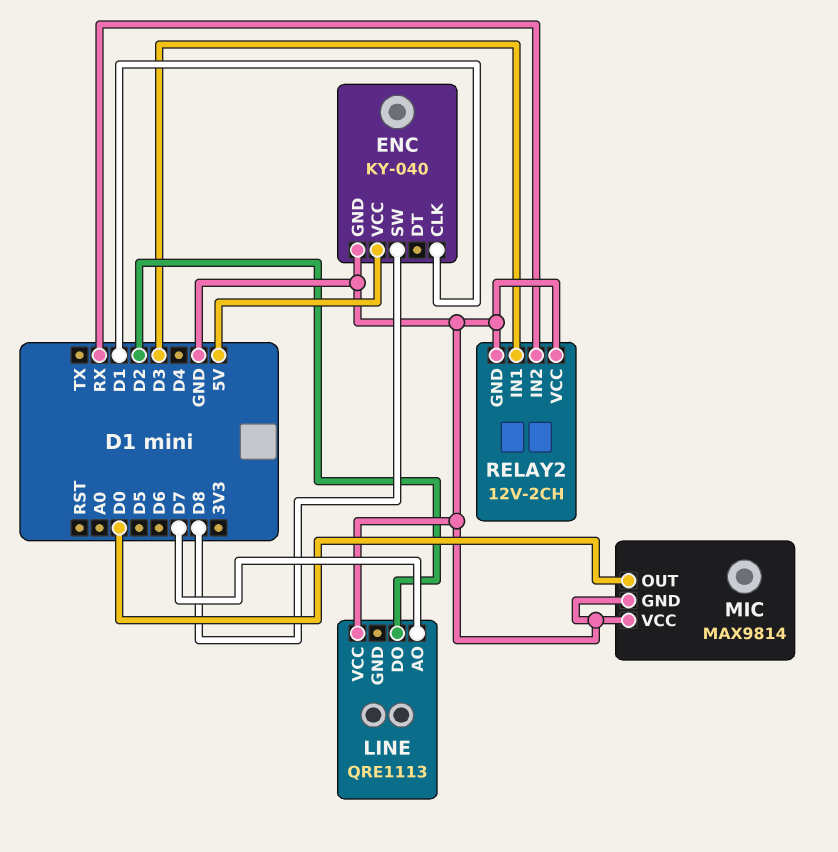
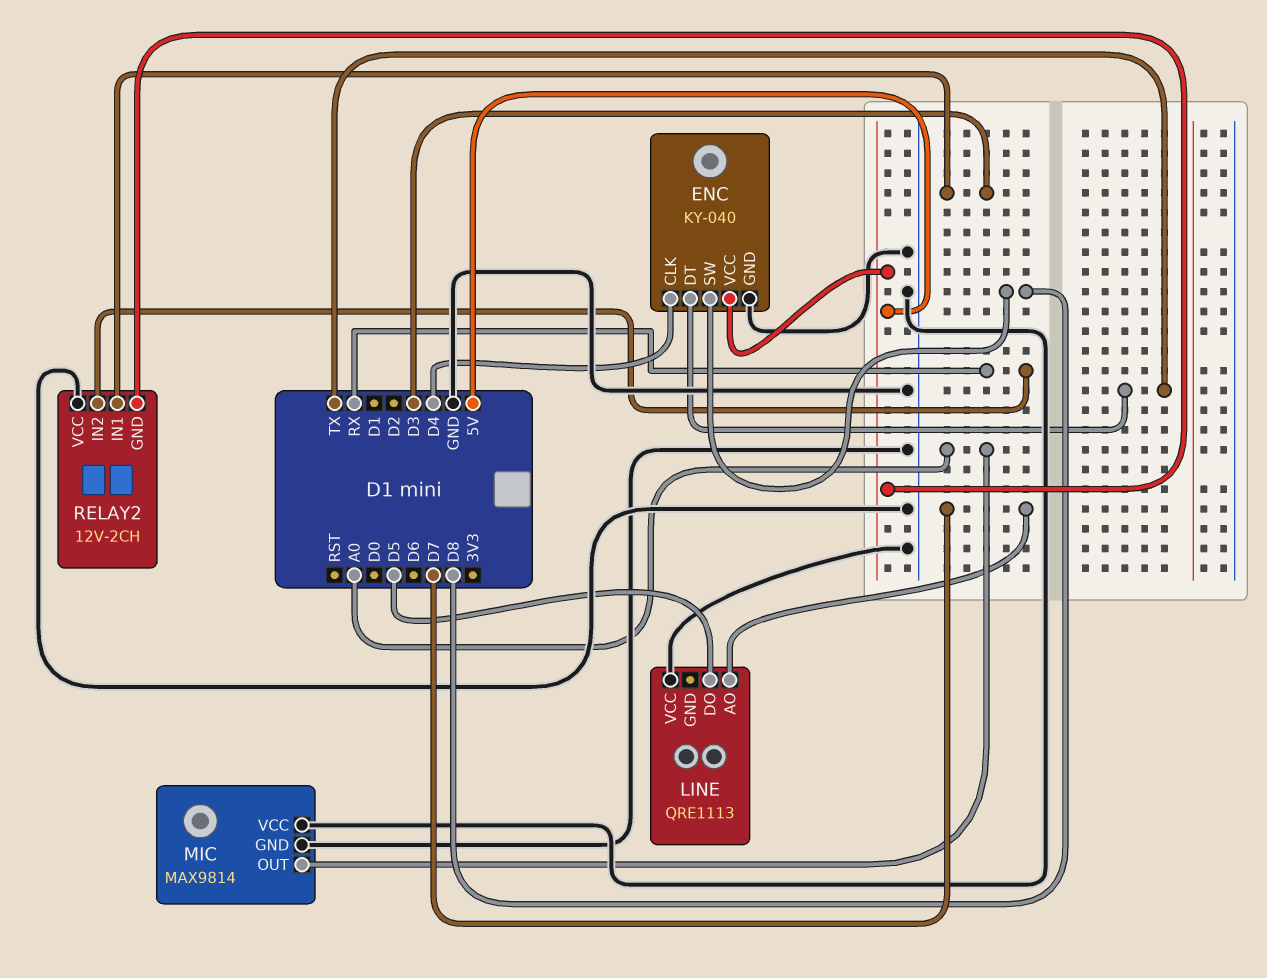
ENC pin CLK: D1 -> D4
ENC pin DT: none -> TX
LINE pin DO: D2 -> D5
MIC pin OUT: D0 -> A0
RELAY2 pin GND: GND -> 5V

